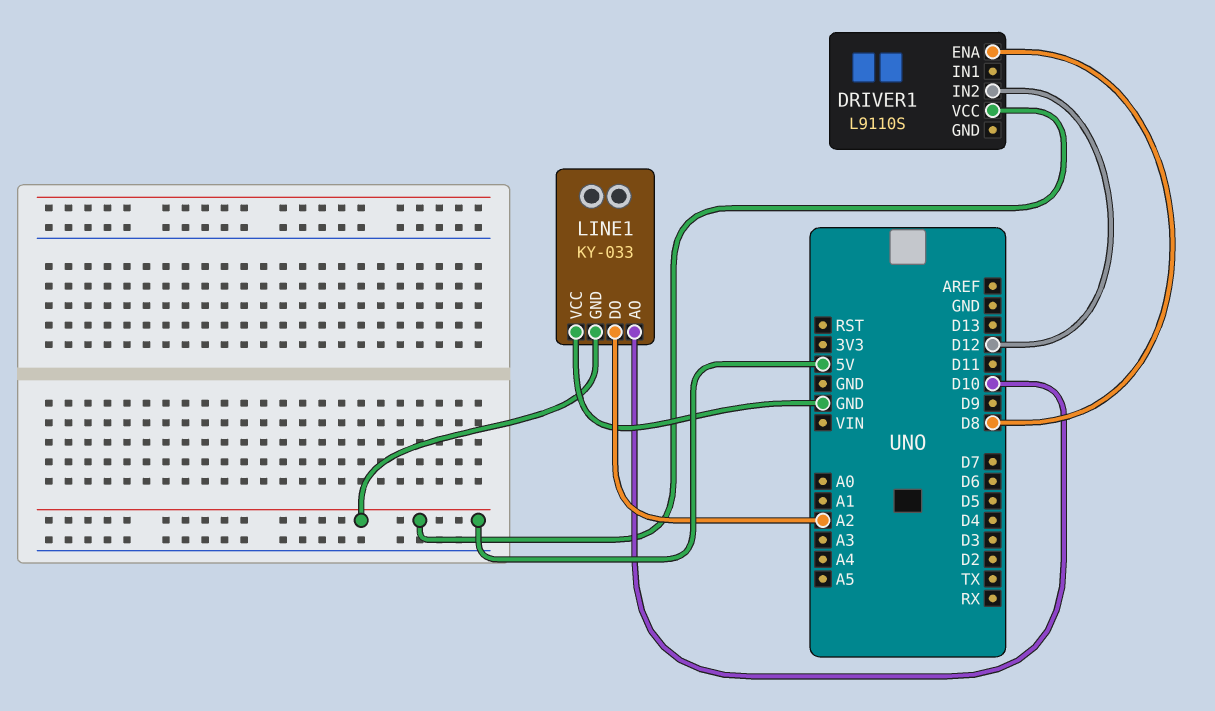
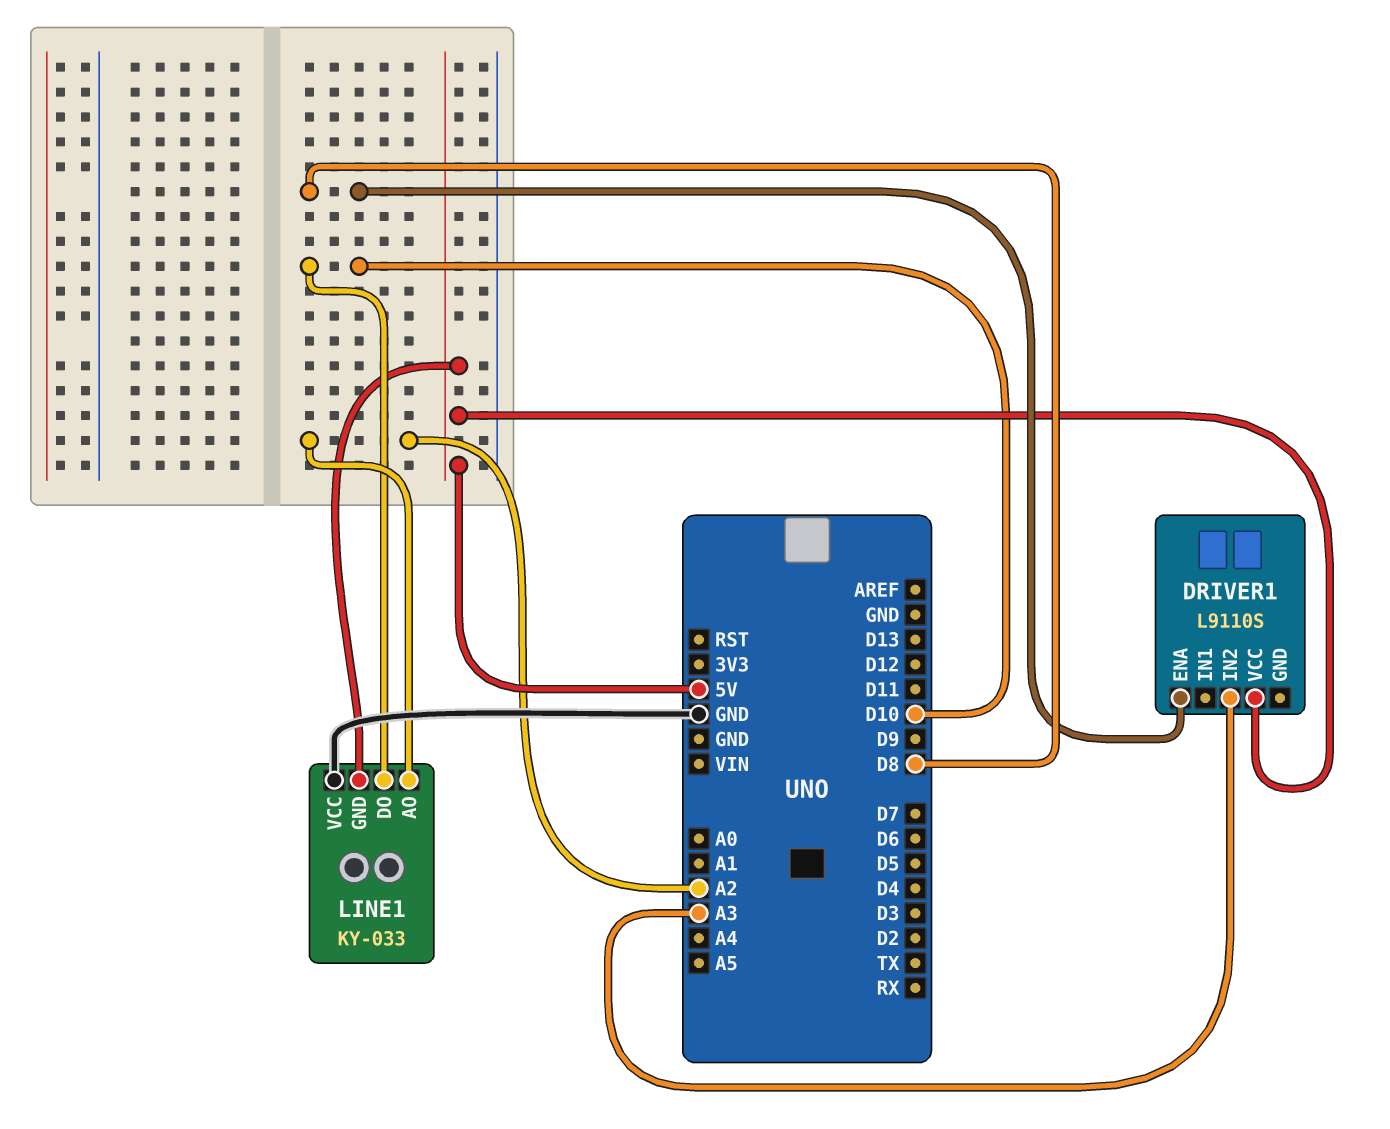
DRIVER1 pin IN2: D12 -> A3
LINE1 pin AO: D10 -> A2
LINE1 pin DO: A2 -> D10

